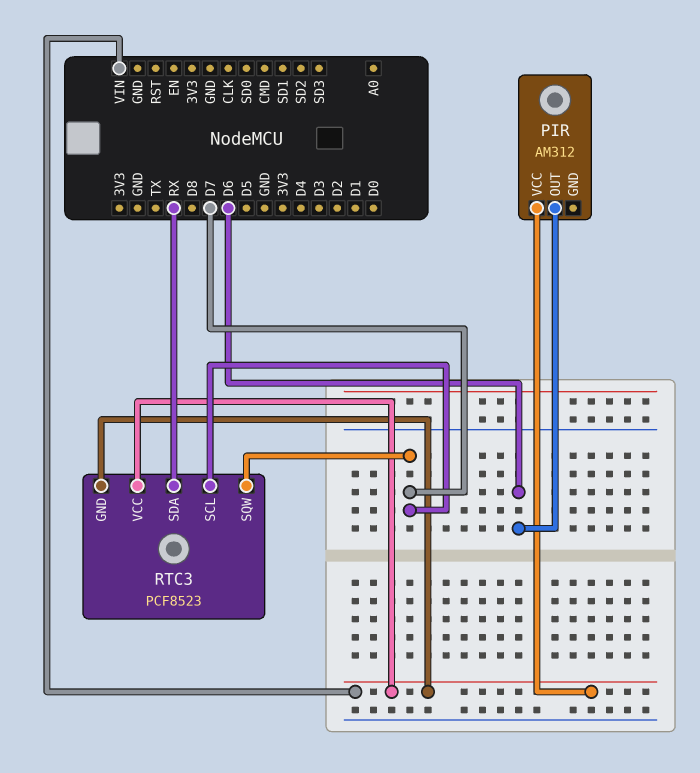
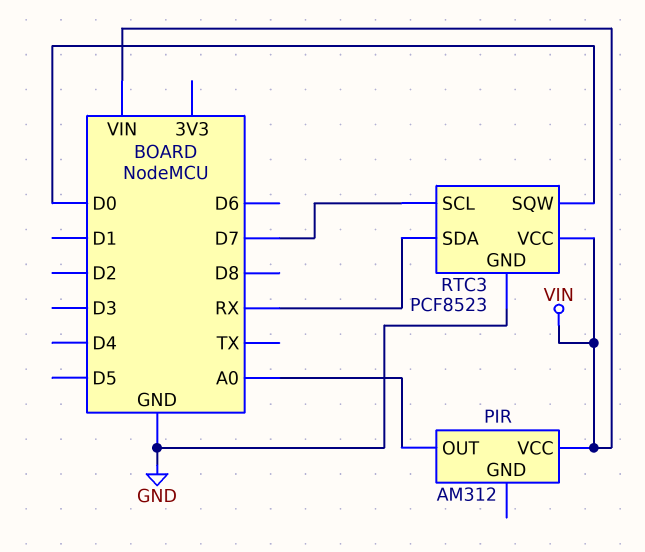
PIR pin OUT: D6 -> A0
RTC3 pin GND: VIN -> GND
RTC3 pin SQW: D7 -> D0

